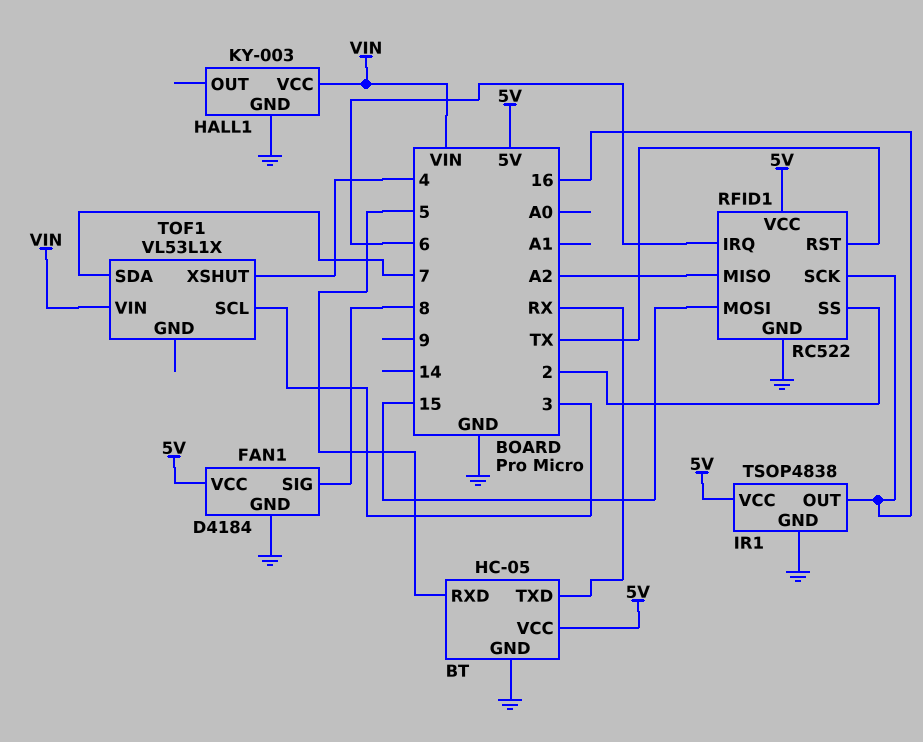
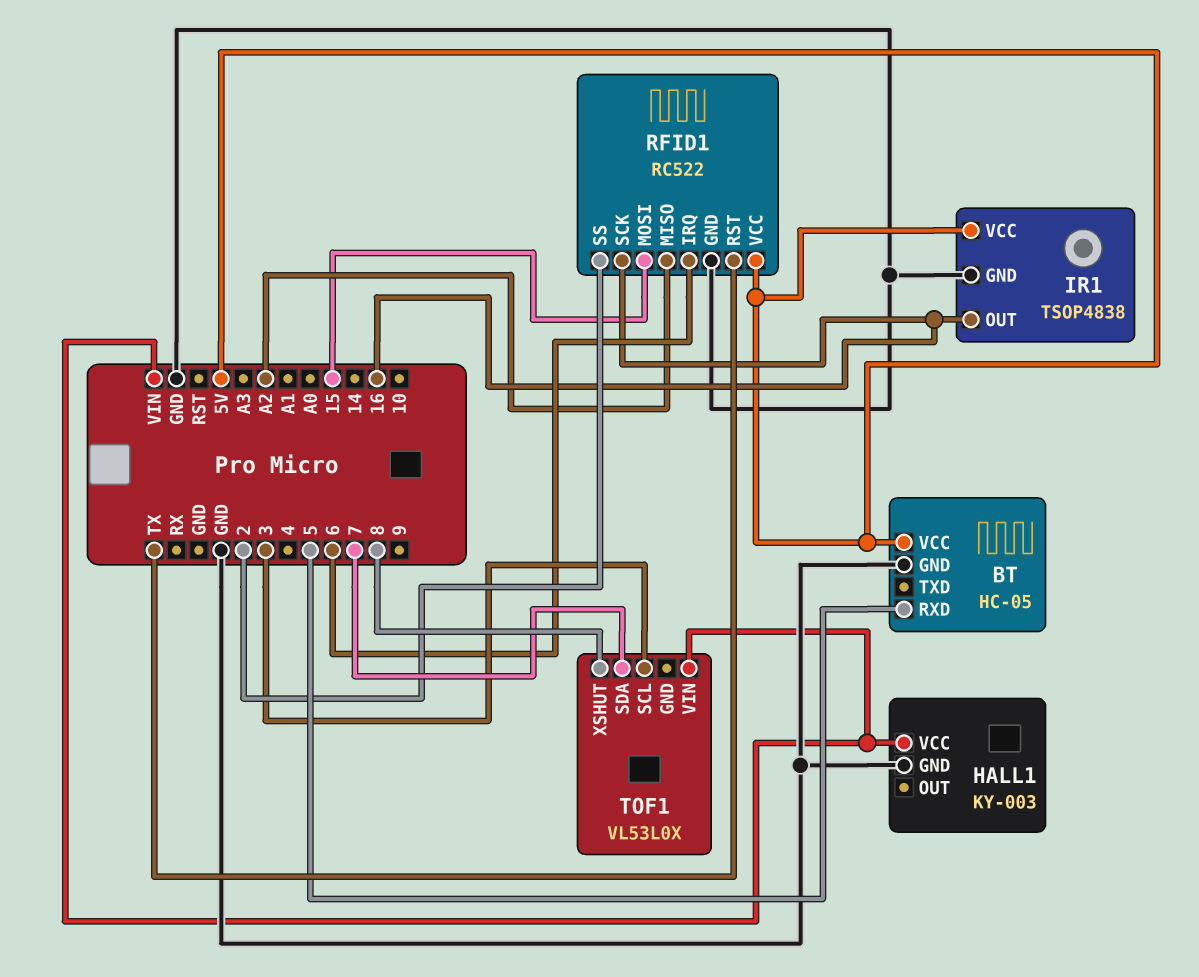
BT pin TXD: RX -> none
FAN1: D4184 -> none
FAN1 pin GND: GND -> none
FAN1 pin SIG: 8 -> none
FAN1 pin VCC: 5V -> none
TOF1: VL53L1X -> VL53L0X
TOF1 pin XSHUT: 4 -> 8

